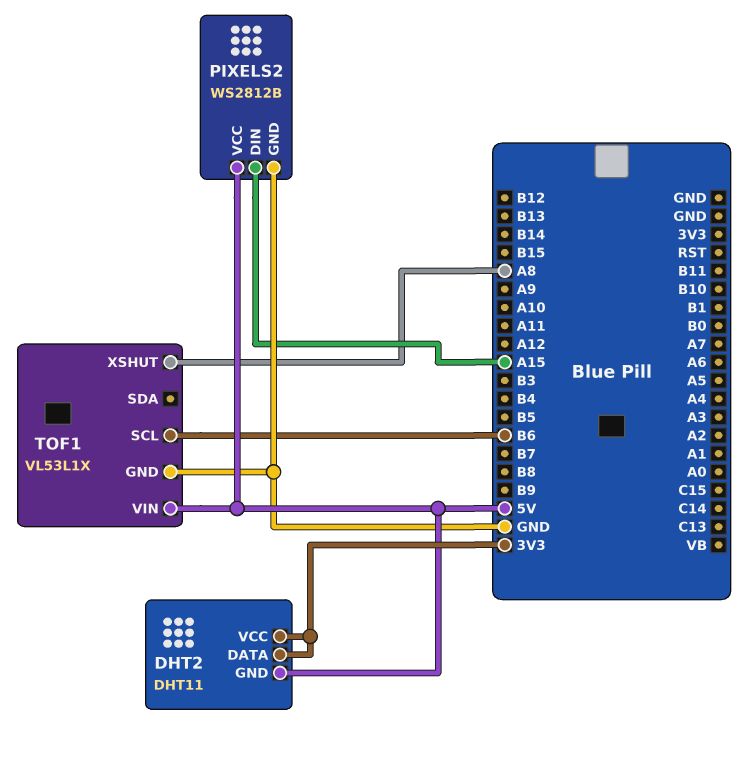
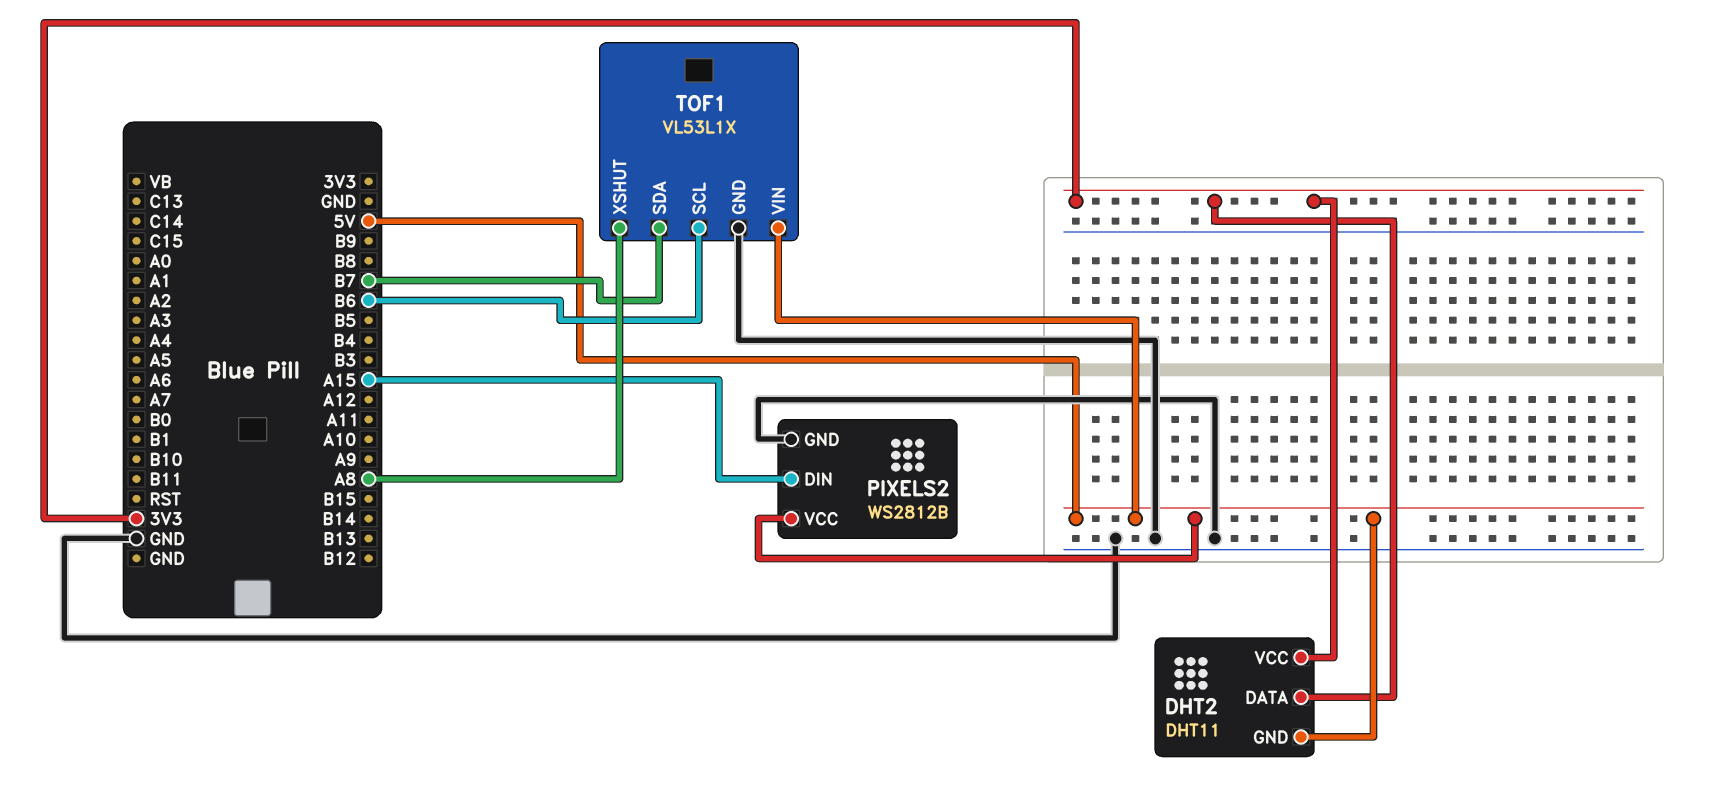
TOF1 pin SDA: none -> B7

